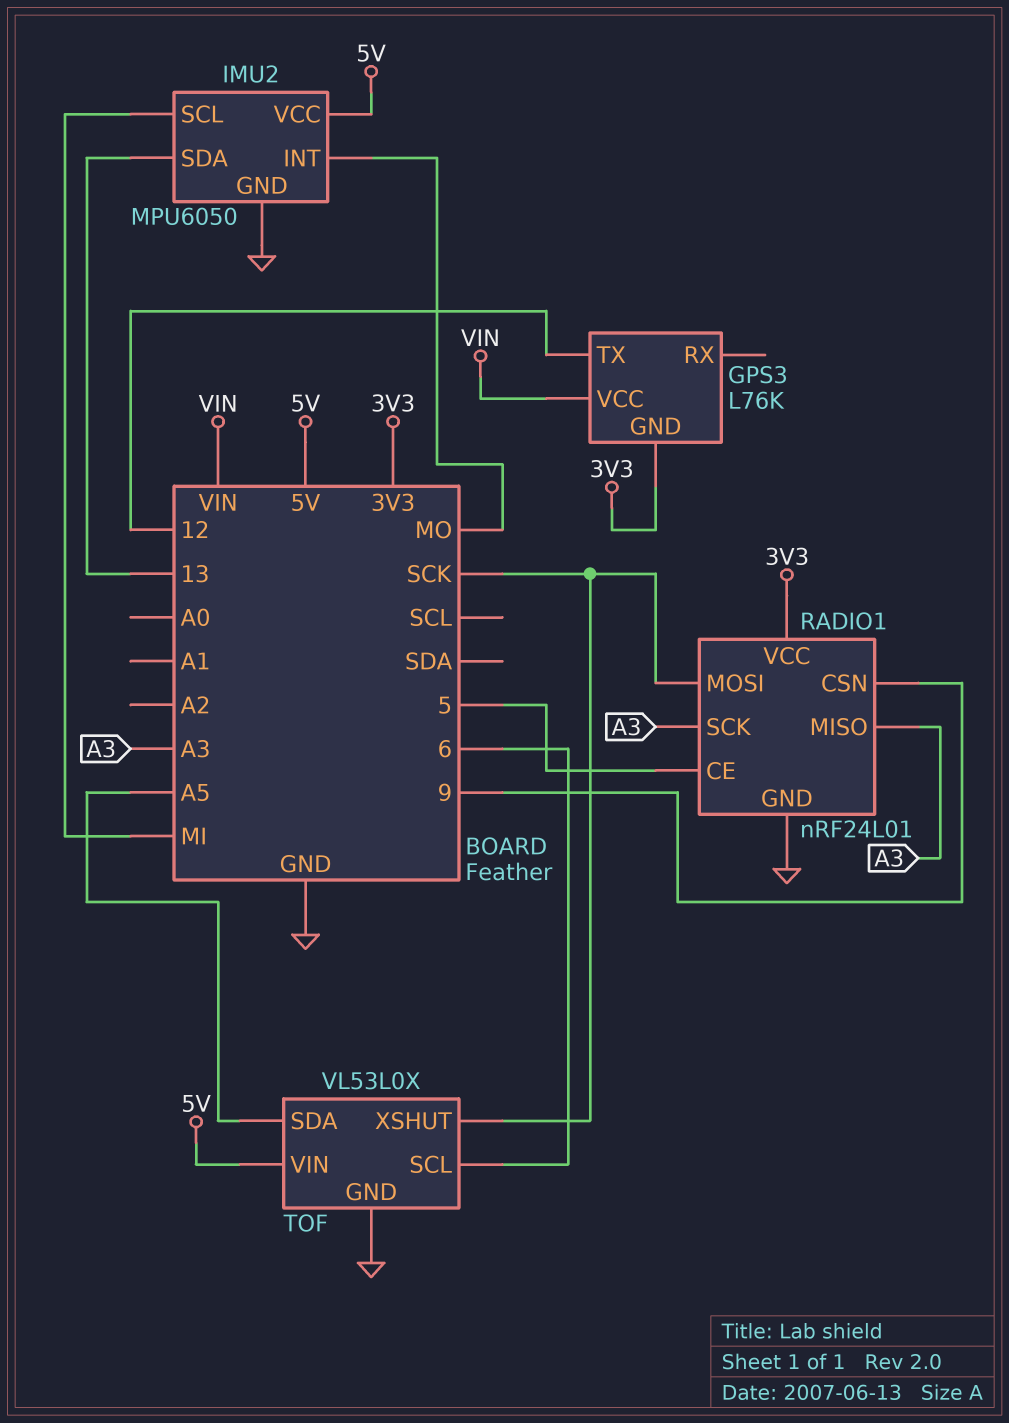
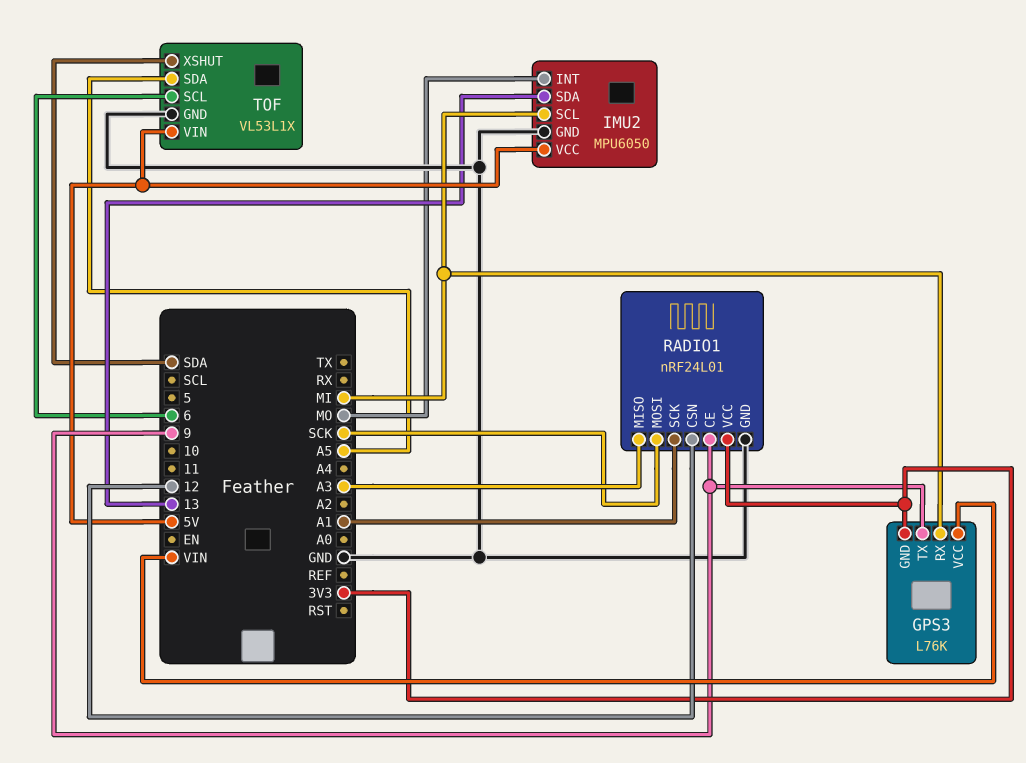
GPS3 pin RX: none -> MI
GPS3 pin TX: 12 -> 9
RADIO1 pin CE: 5 -> 9
RADIO1 pin CSN: 9 -> 12
RADIO1 pin SCK: A3 -> A1
TOF: VL53L0X -> VL53L1X
TOF pin XSHUT: SCK -> SDA

